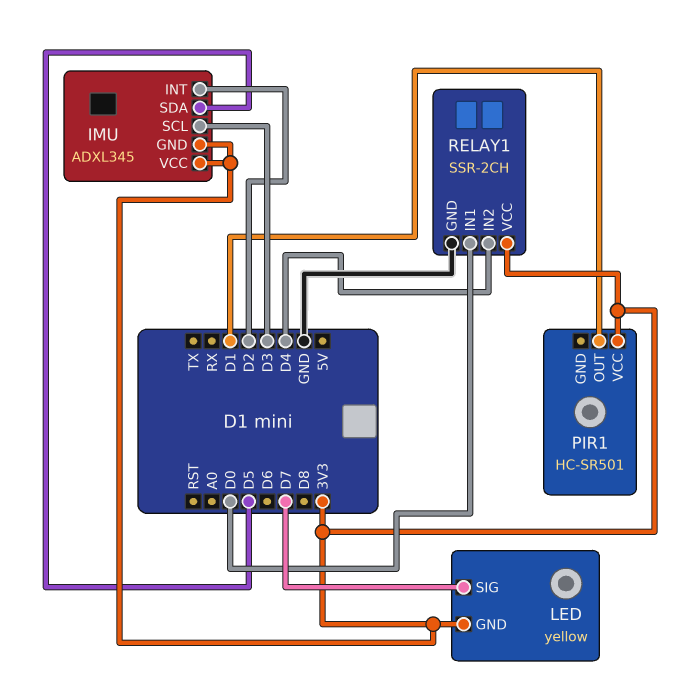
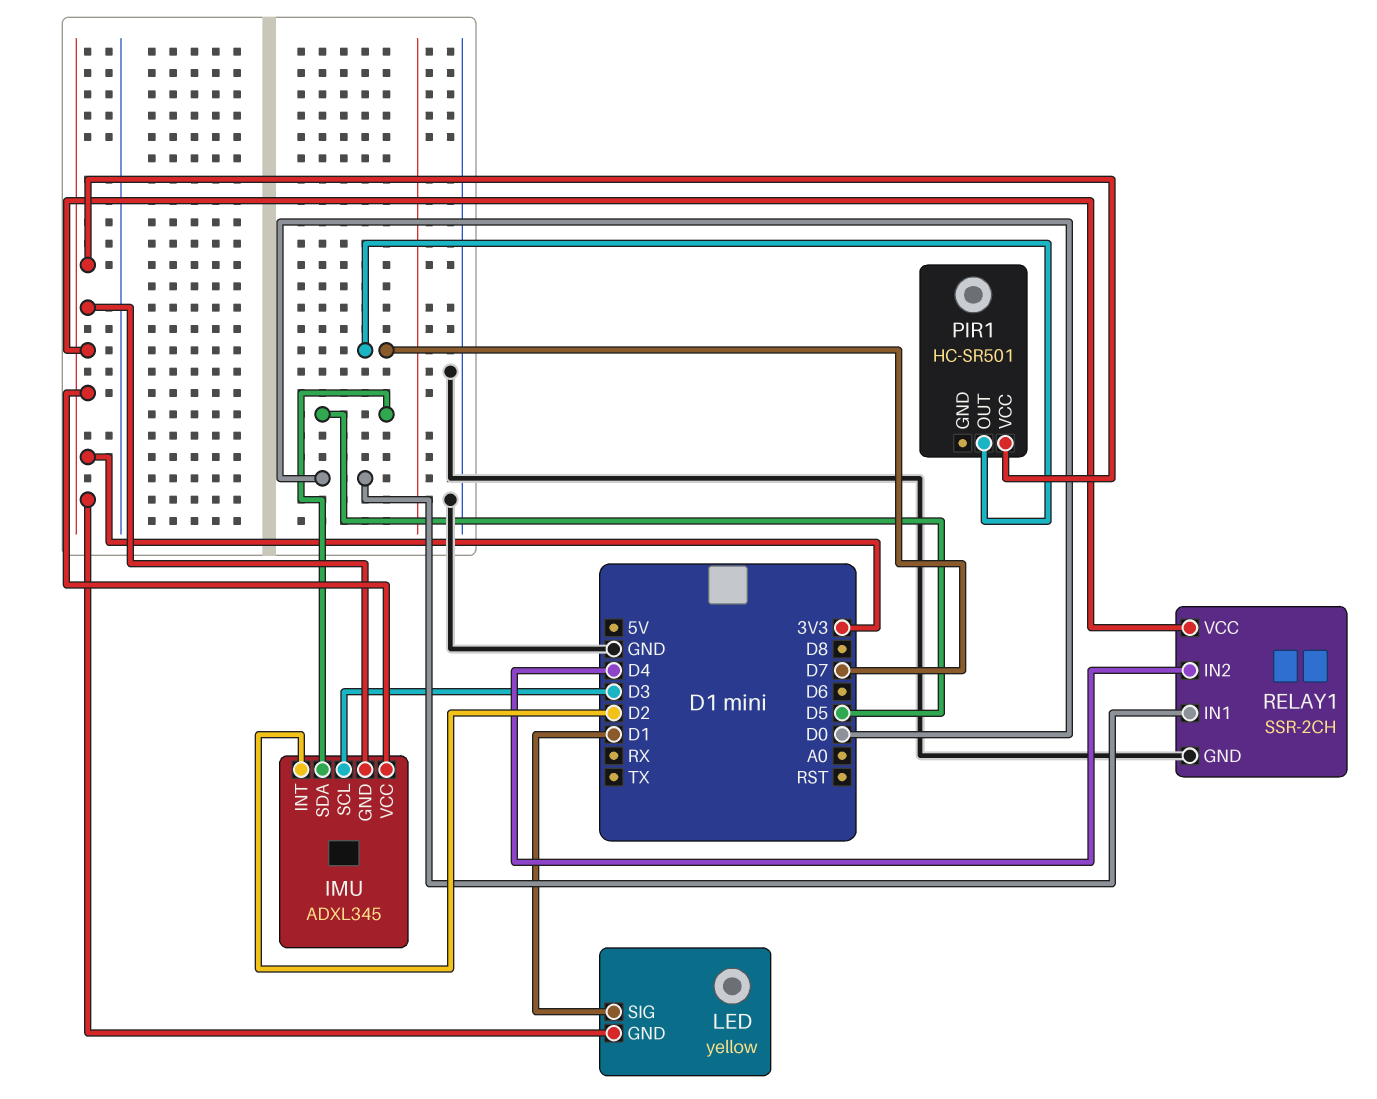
LED pin SIG: D7 -> D1
PIR1 pin OUT: D1 -> D7

